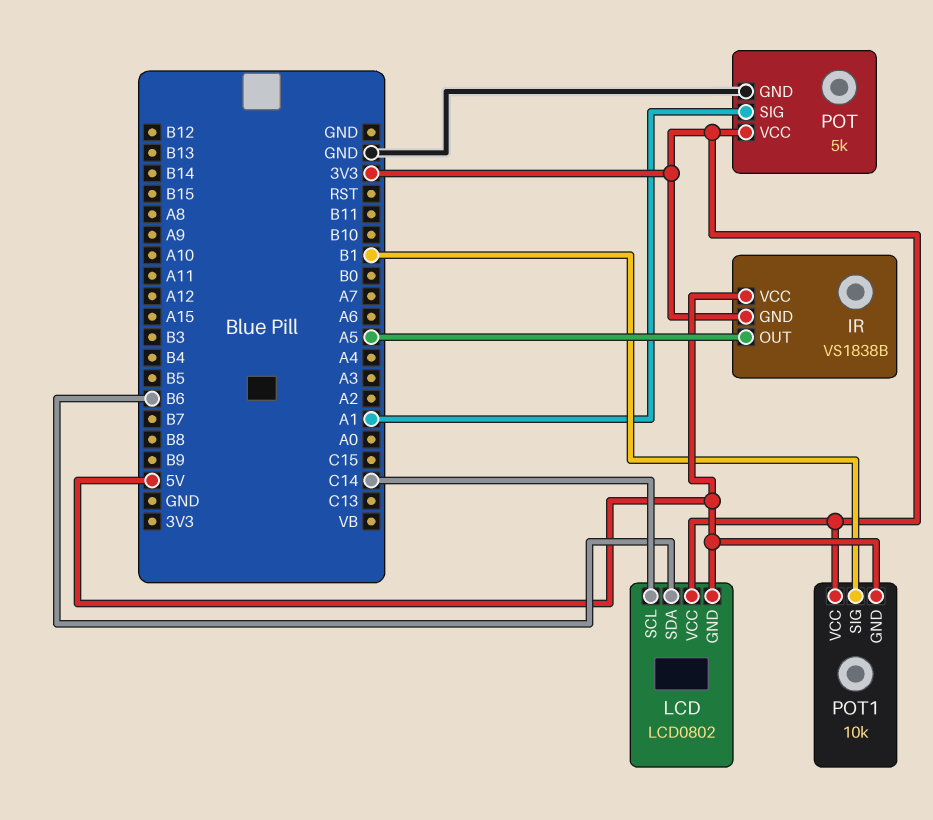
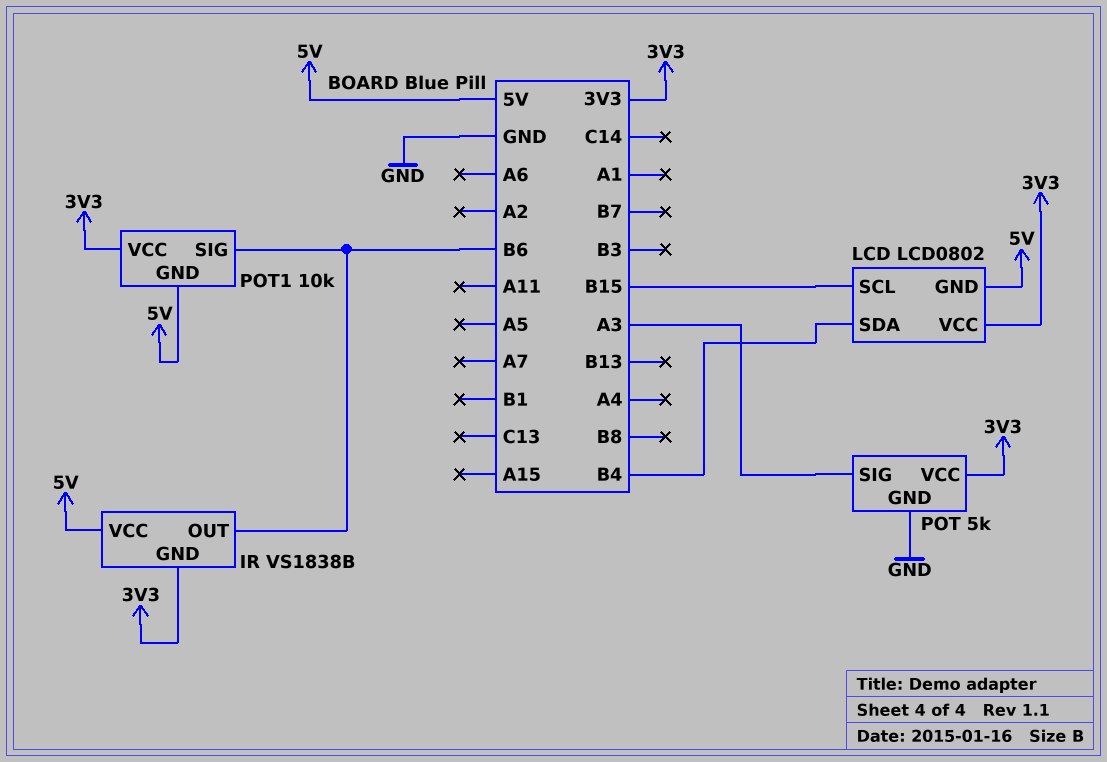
IR pin OUT: A5 -> B6
LCD pin SCL: C14 -> B15
LCD pin SDA: B6 -> B4
POT pin SIG: A1 -> A3
POT1 pin SIG: B1 -> B6

